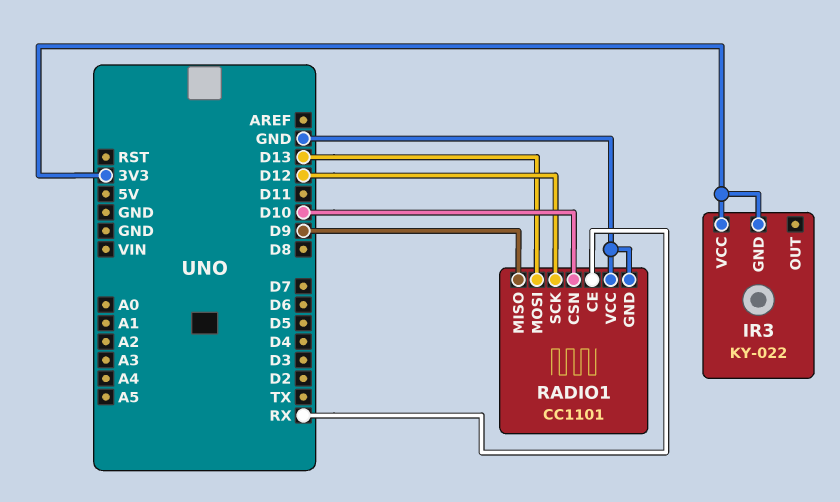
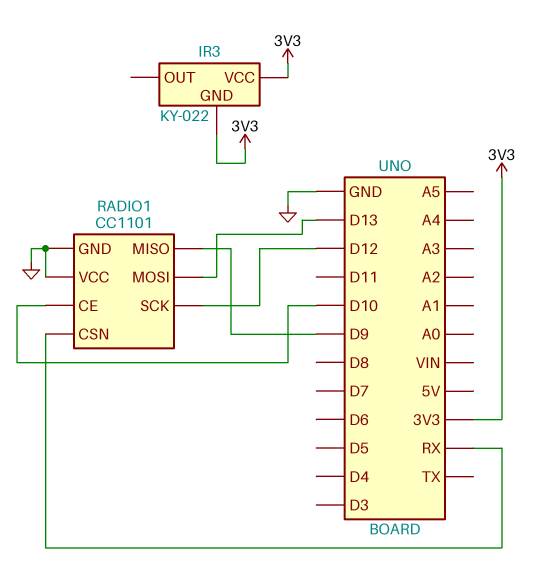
RADIO1 pin CE: RX -> D10
RADIO1 pin CSN: D10 -> RX

